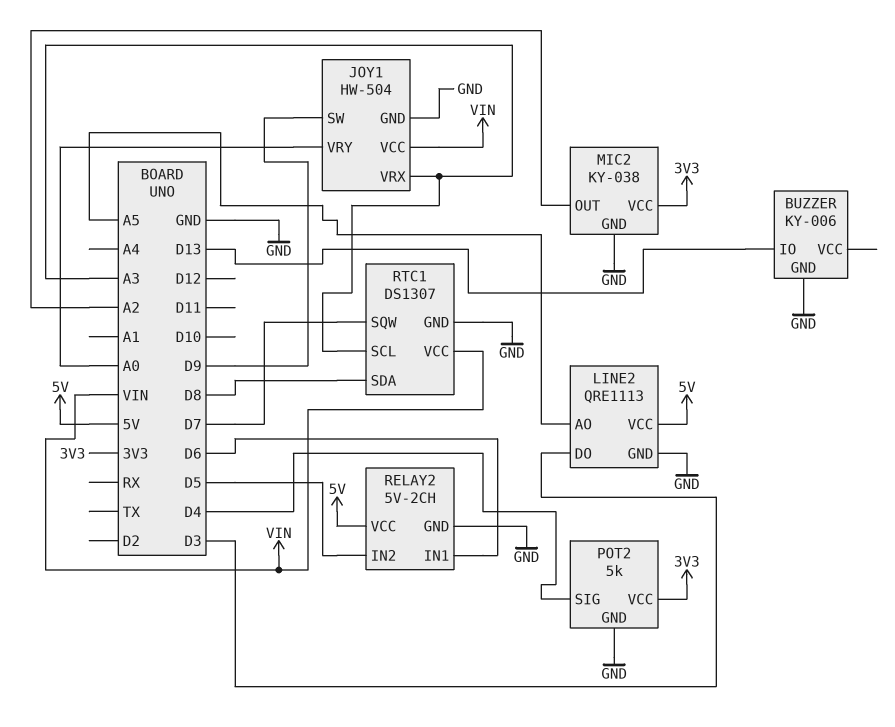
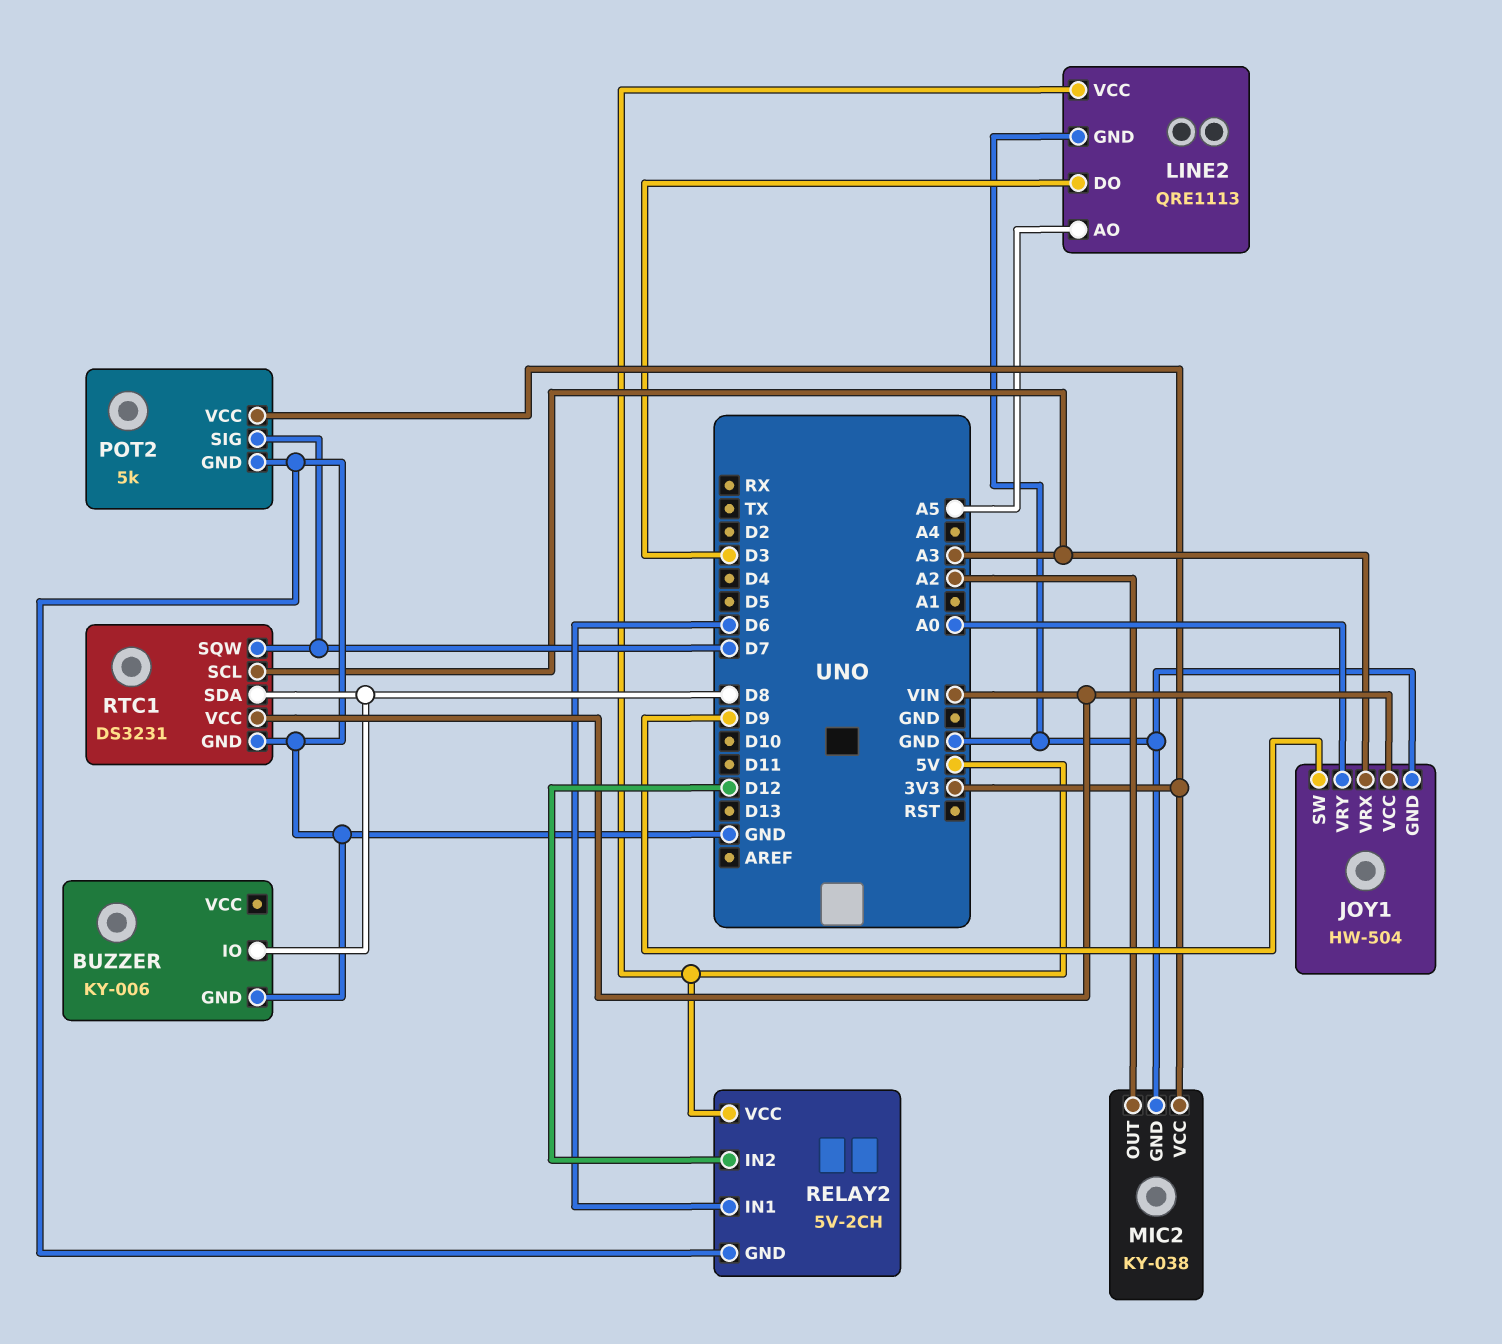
BUZZER pin IO: D13 -> D8
POT2 pin SIG: D4 -> D7
RELAY2 pin IN2: D5 -> D12
RTC1: DS1307 -> DS3231

